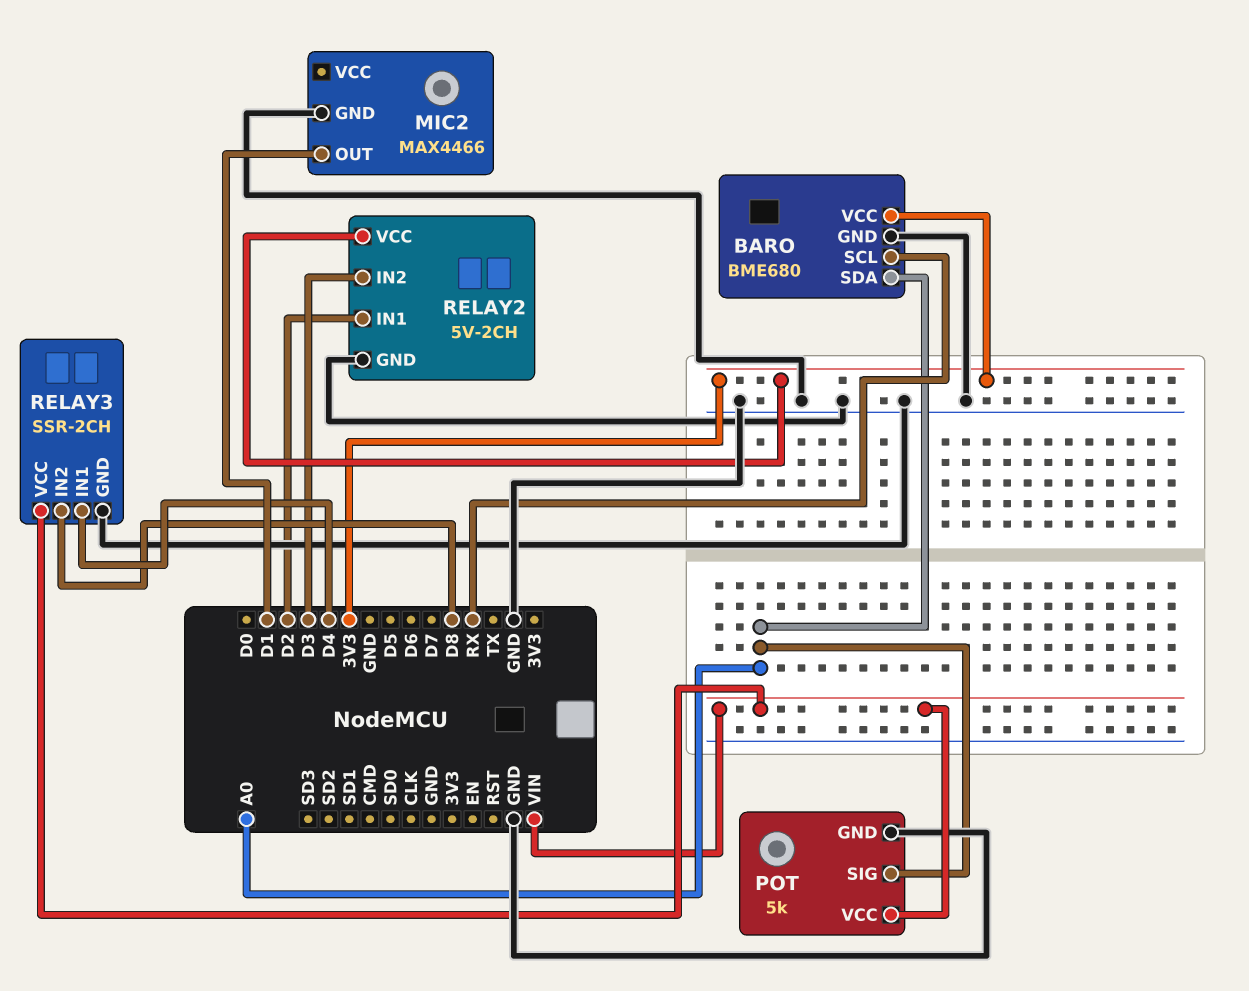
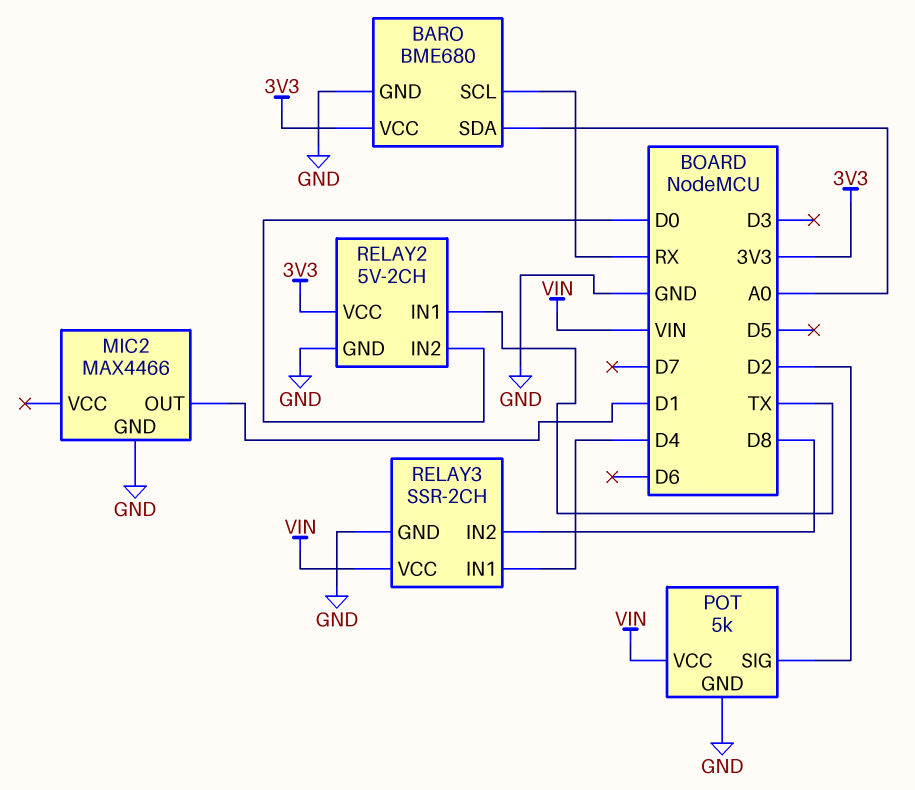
POT pin SIG: A0 -> D2
RELAY2 pin IN1: D2 -> TX
RELAY2 pin IN2: D3 -> D0

